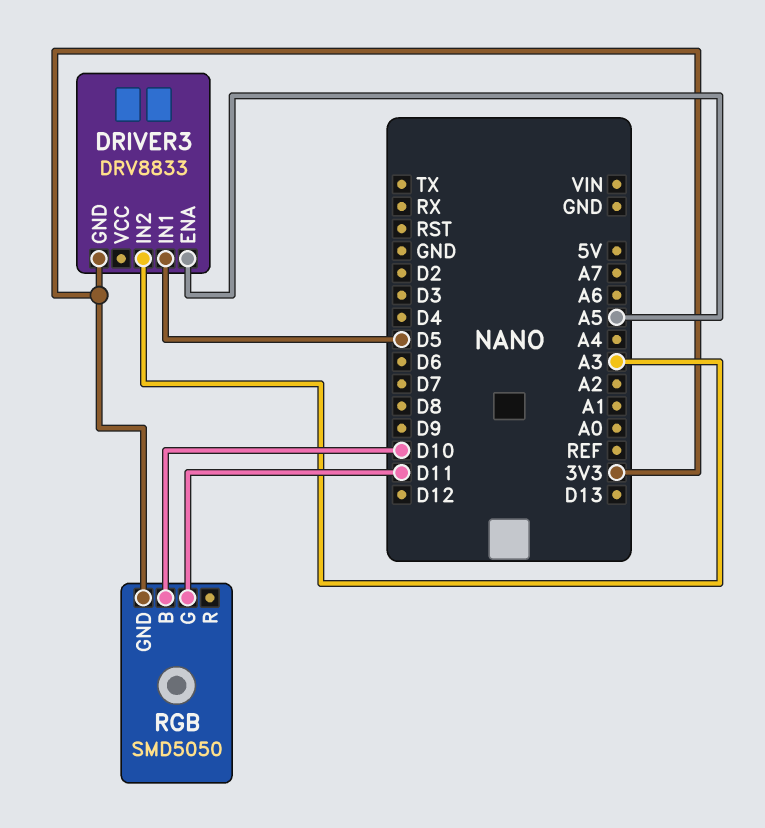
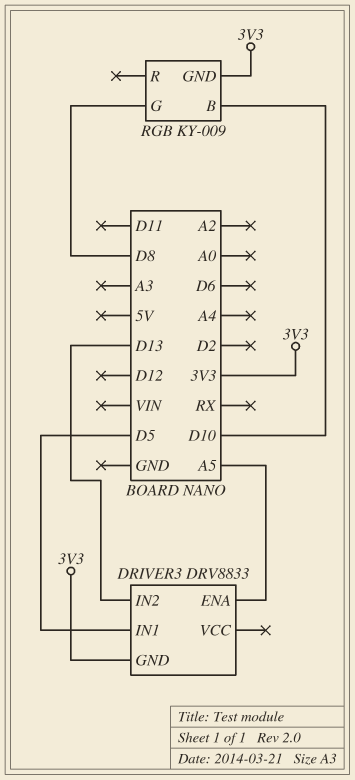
DRIVER3 pin IN2: A3 -> D13
RGB: SMD5050 -> KY-009
RGB pin G: D11 -> D8

